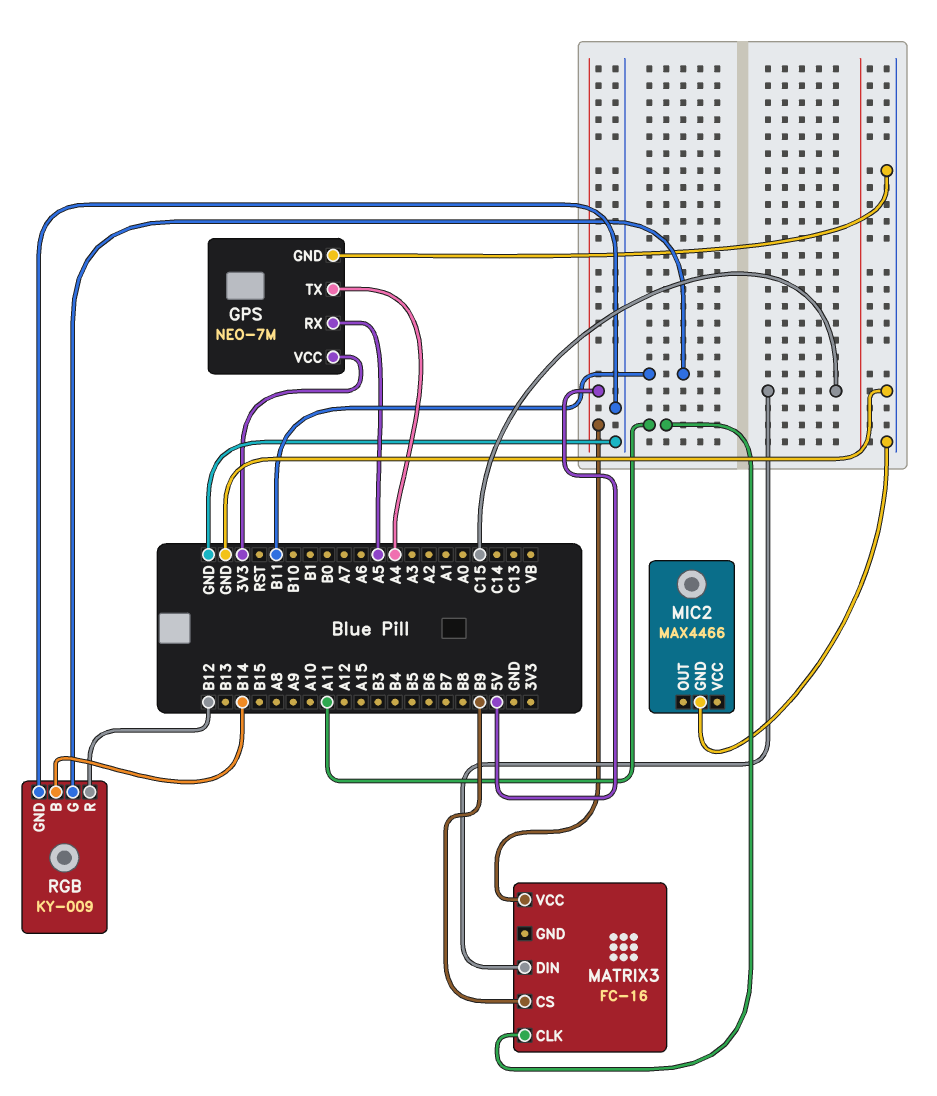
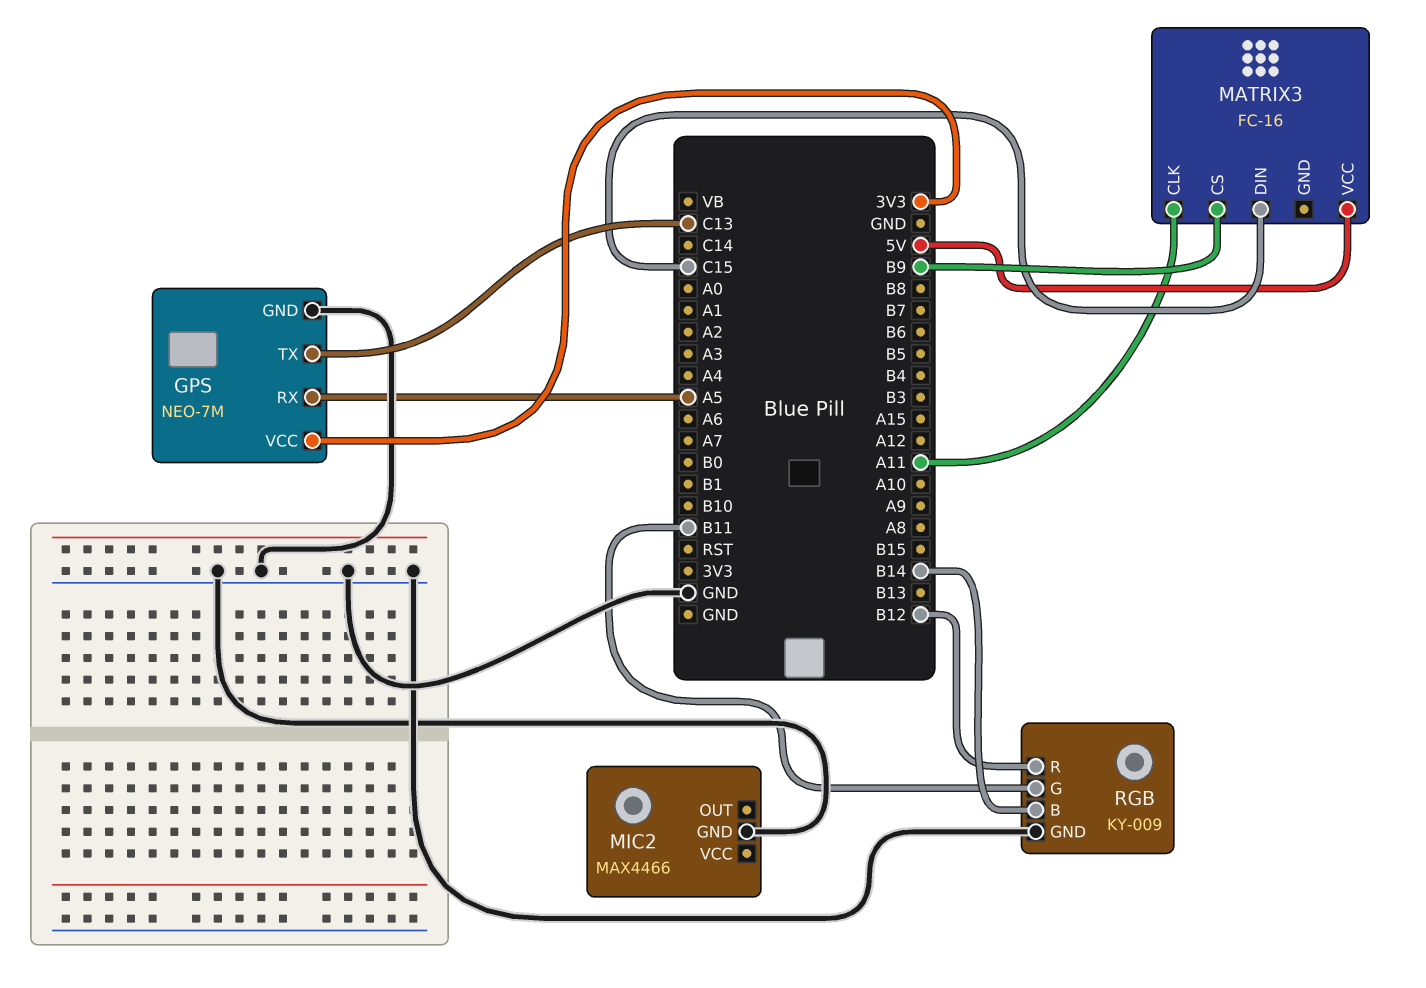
GPS pin TX: A4 -> C13

